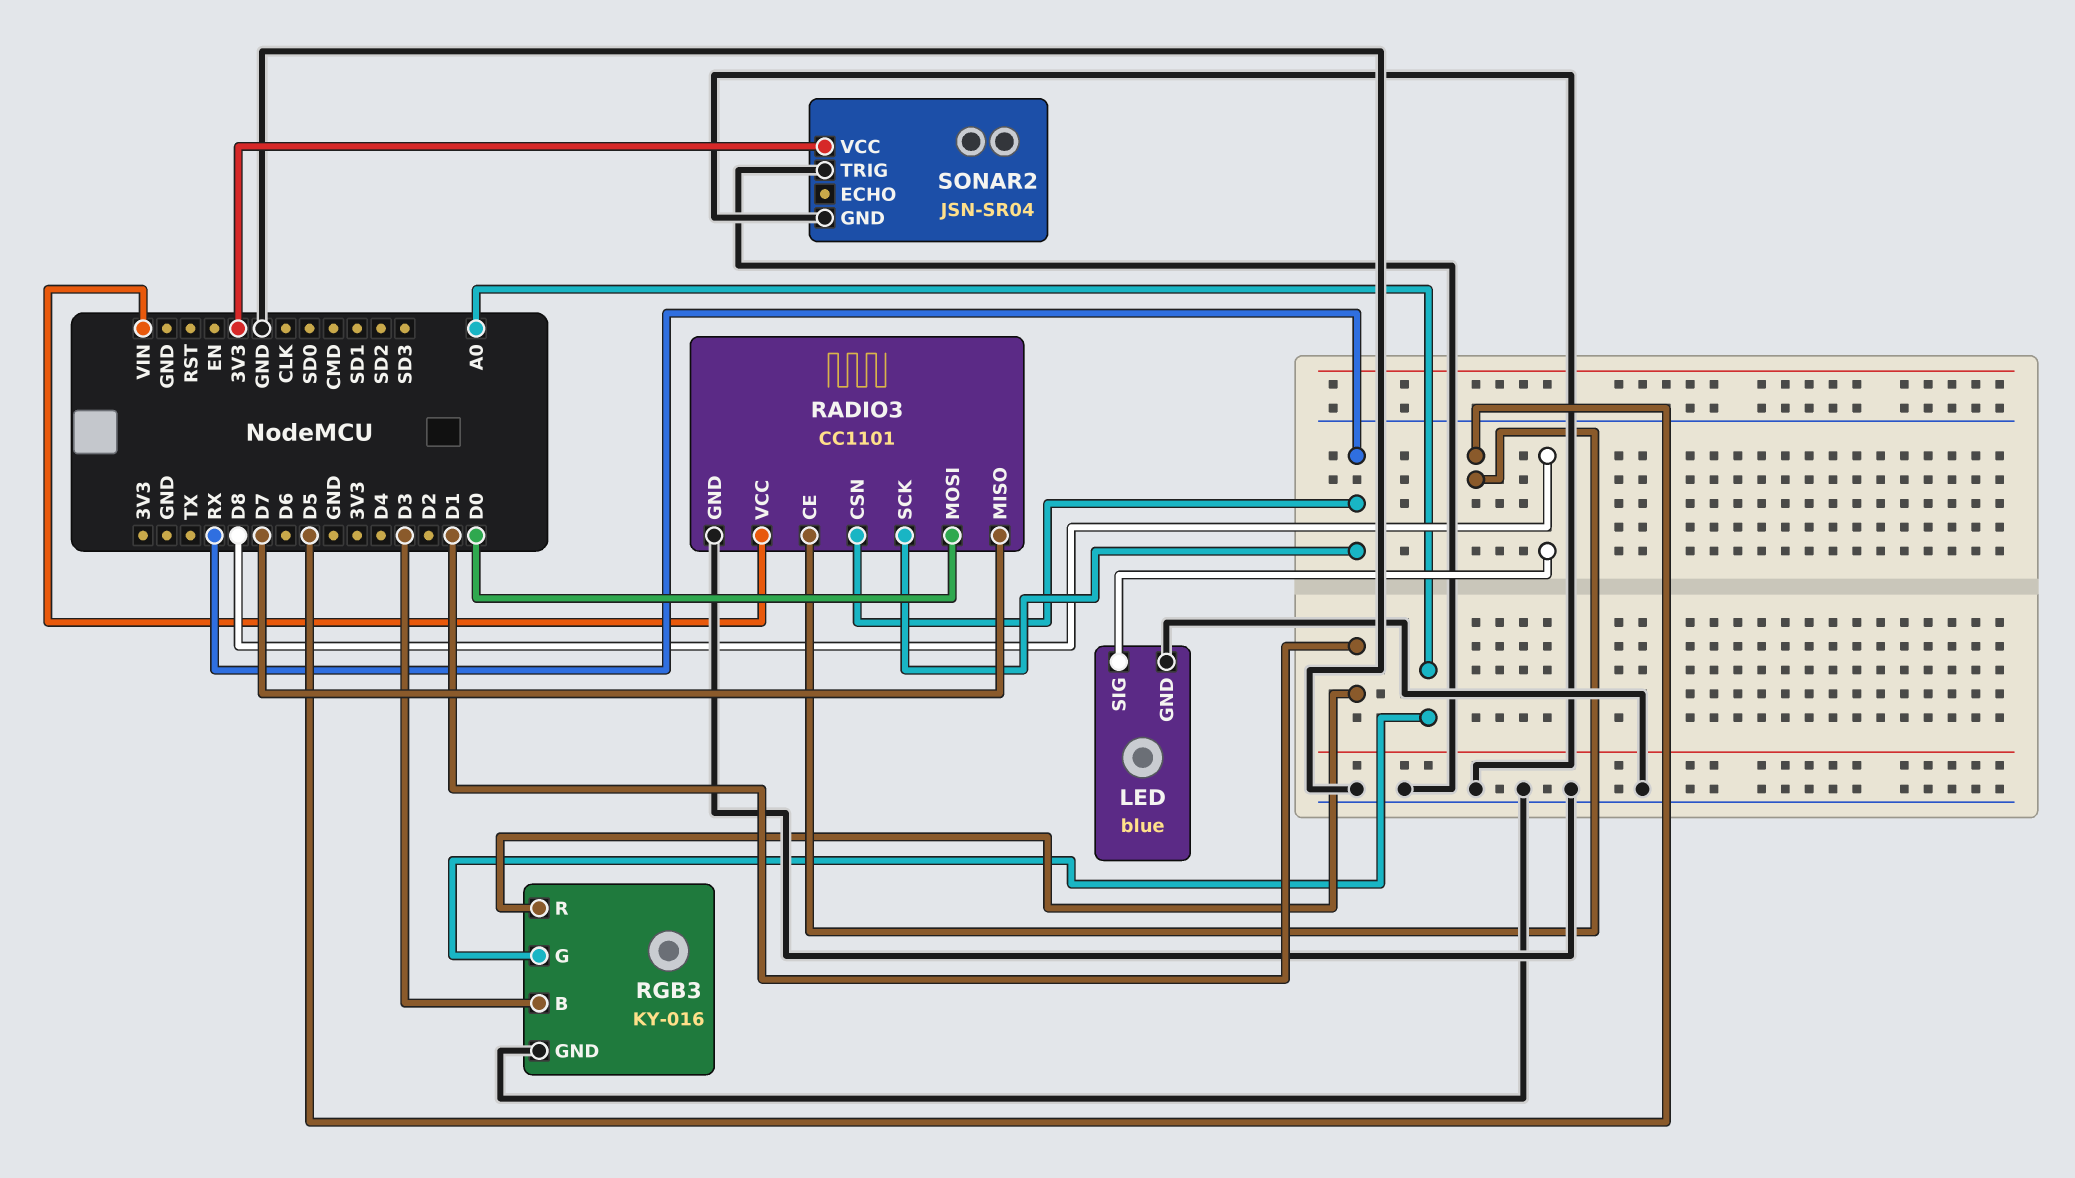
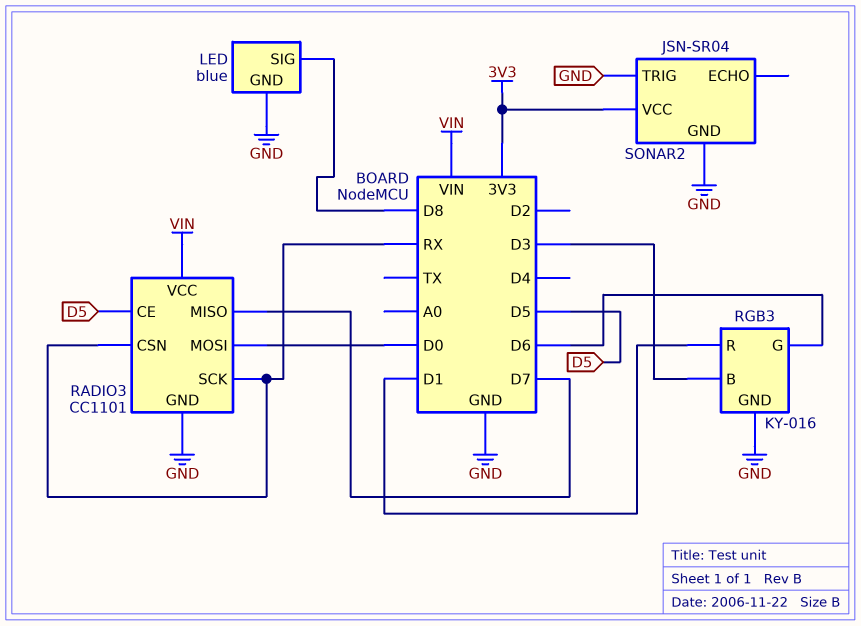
RGB3 pin G: A0 -> D6

